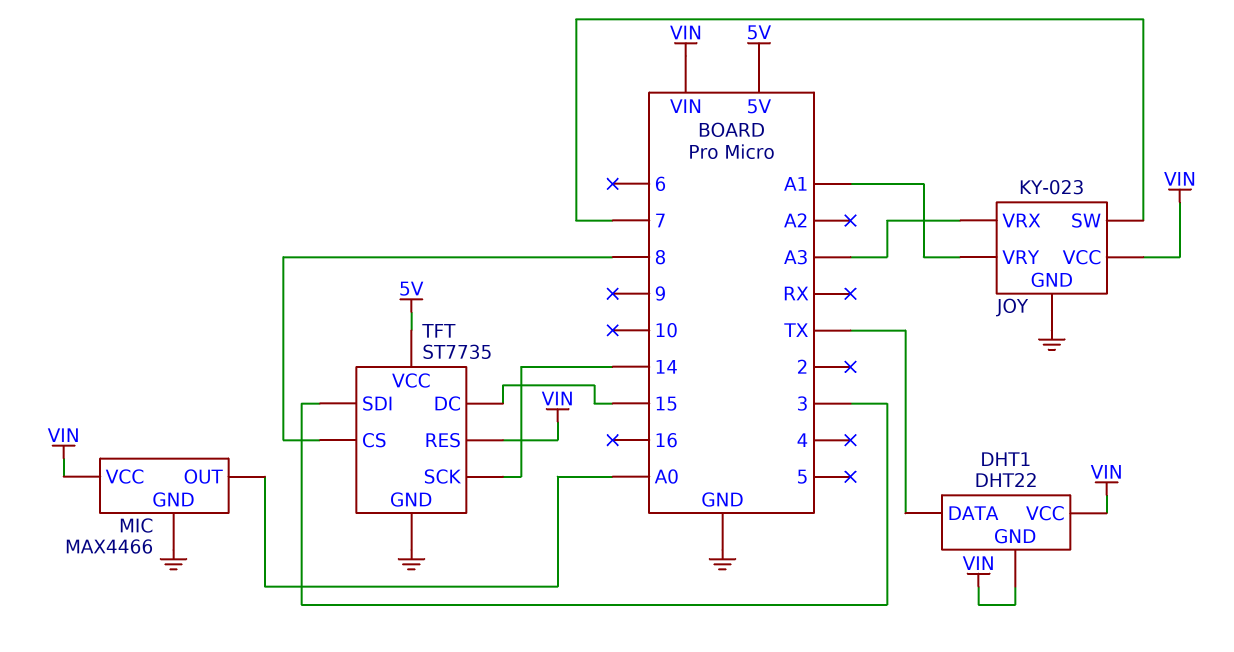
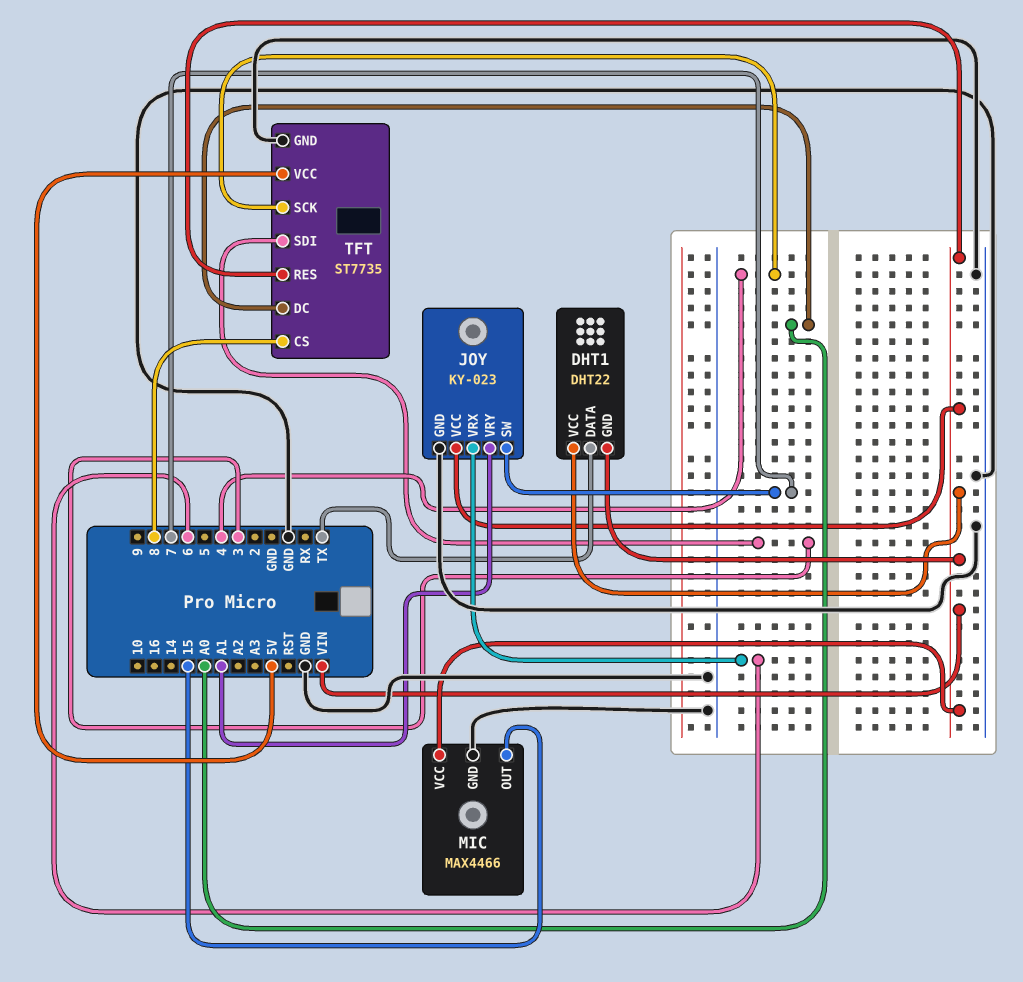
JOY pin VRX: A3 -> 6
MIC pin OUT: A0 -> 15
TFT pin DC: 15 -> A0
TFT pin SCK: 14 -> 4

